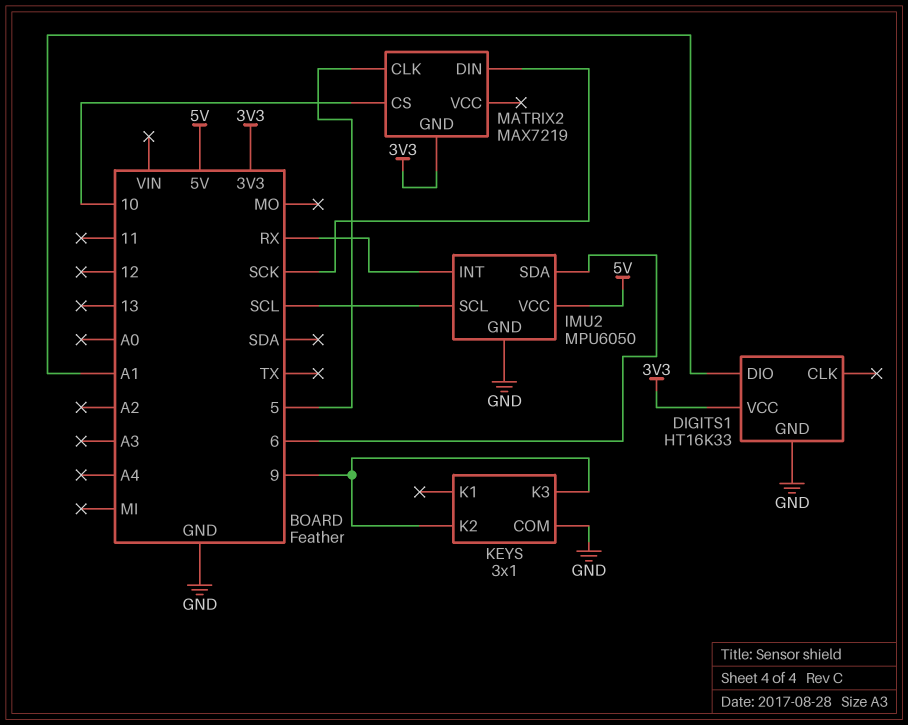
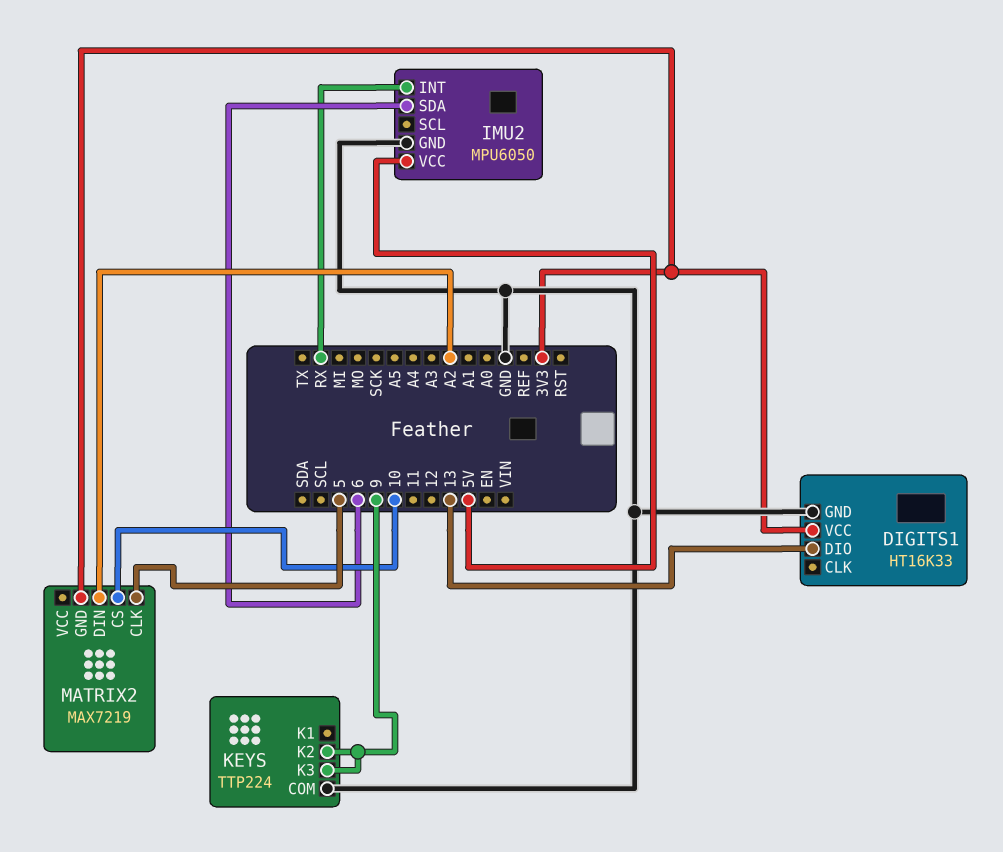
DIGITS1 pin DIO: A1 -> 13
IMU2 pin SCL: SCL -> none
KEYS: 3x1 -> TTP224
MATRIX2 pin DIN: SCK -> A2

